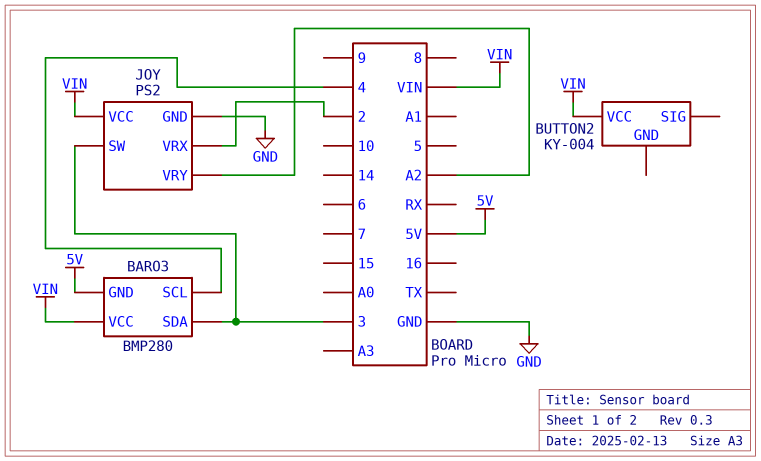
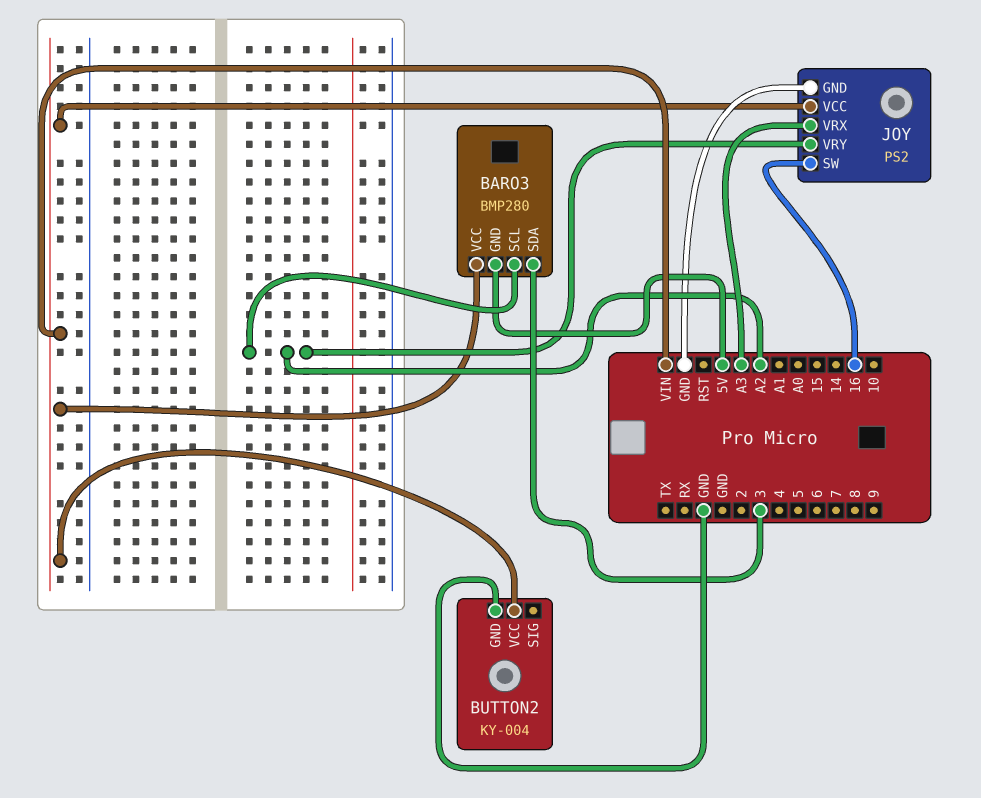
BARO3 pin SCL: 4 -> A2
BUTTON2 pin GND: none -> GND
JOY pin SW: 3 -> 16
JOY pin VRX: 2 -> A3

